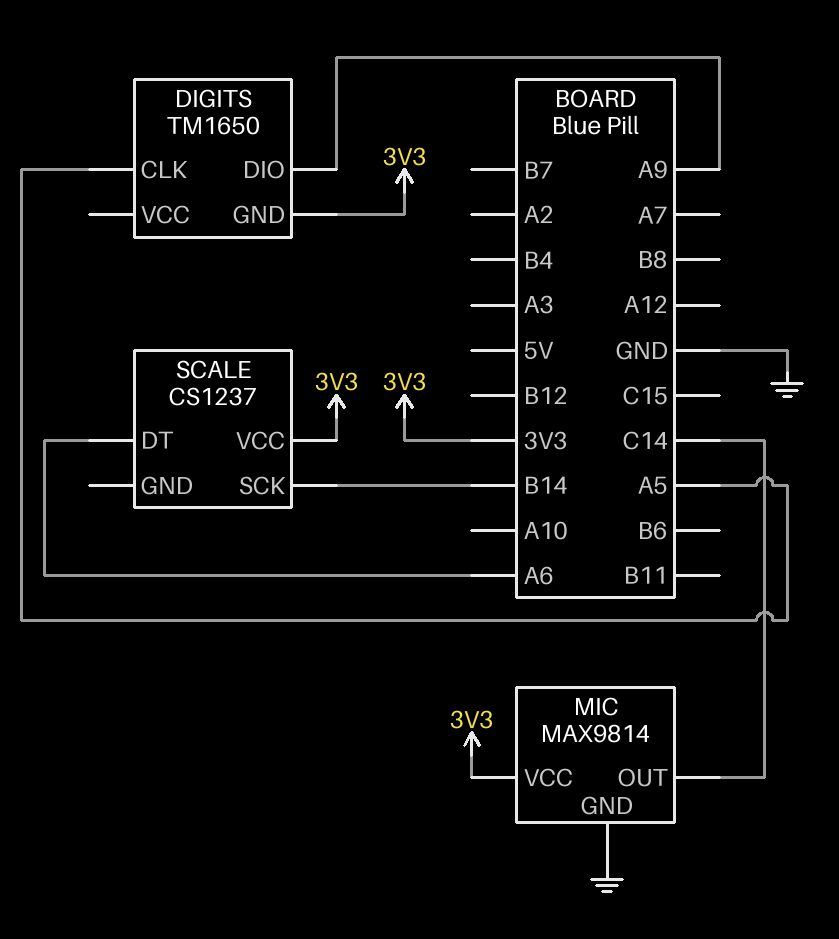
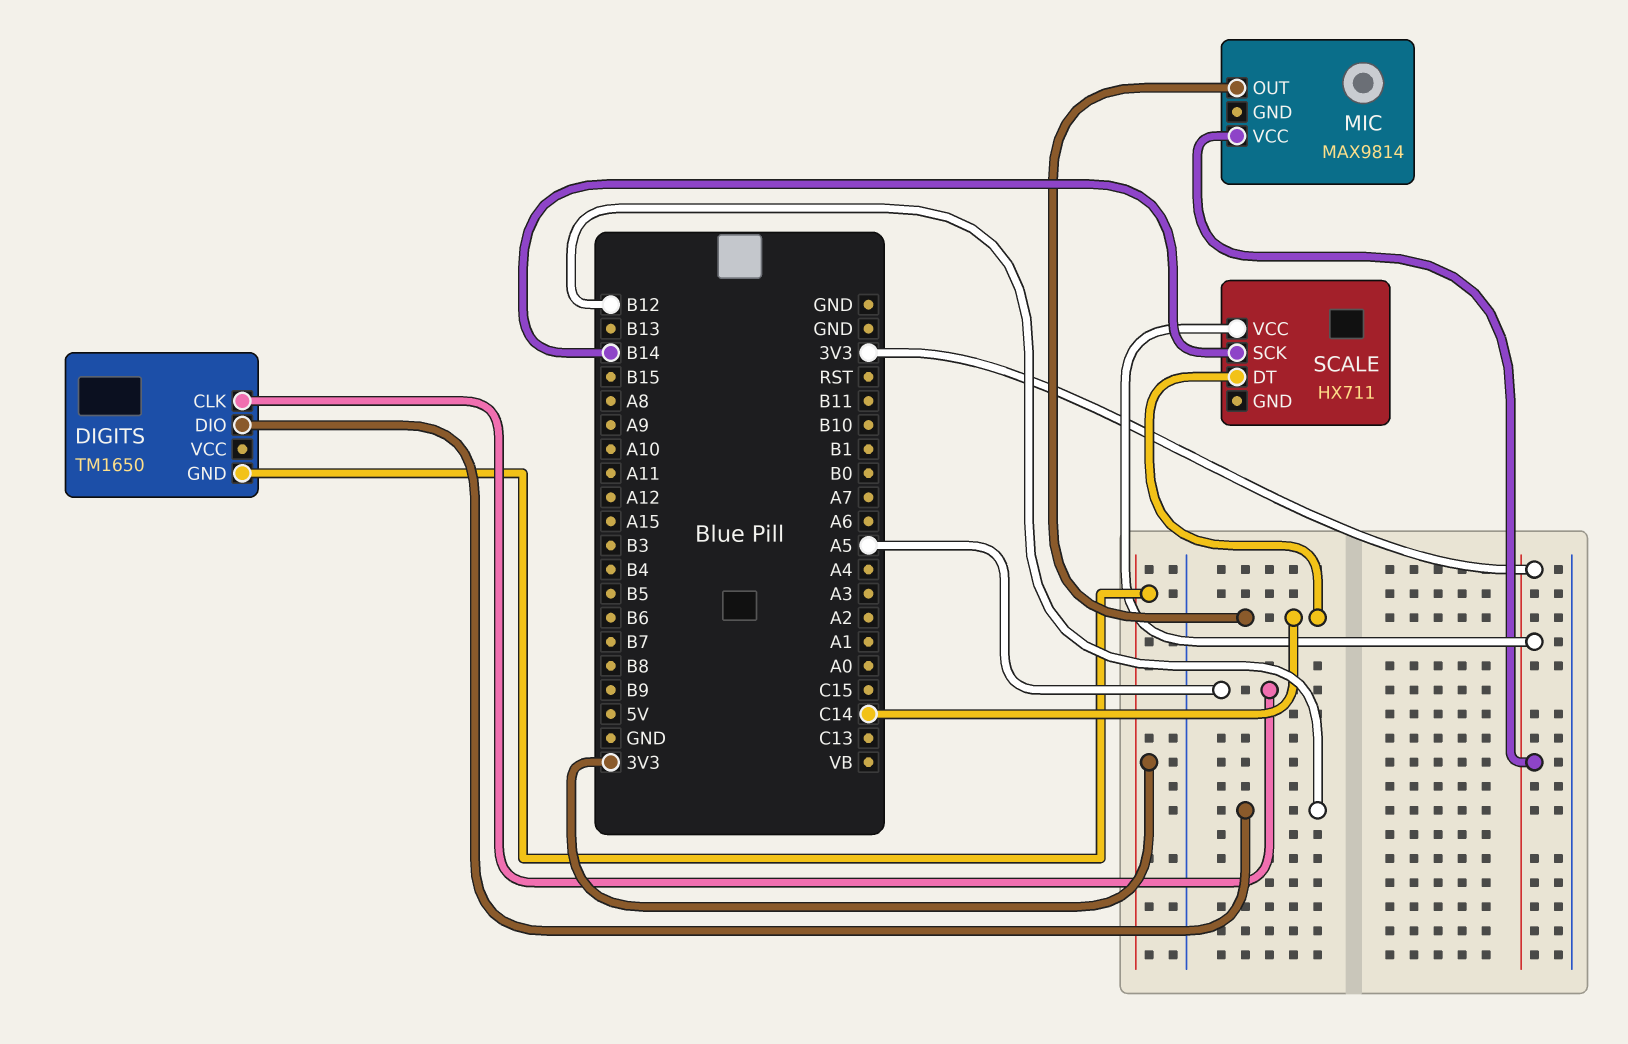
DIGITS pin DIO: A9 -> B12
MIC pin GND: GND -> none
SCALE: CS1237 -> HX711
SCALE pin DT: A6 -> C14

